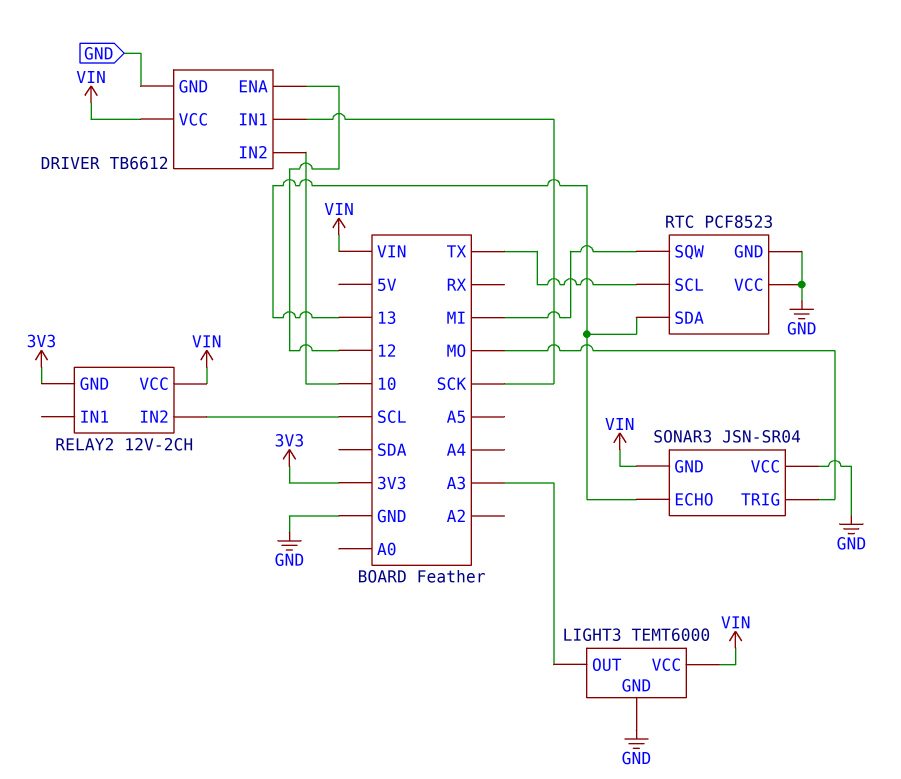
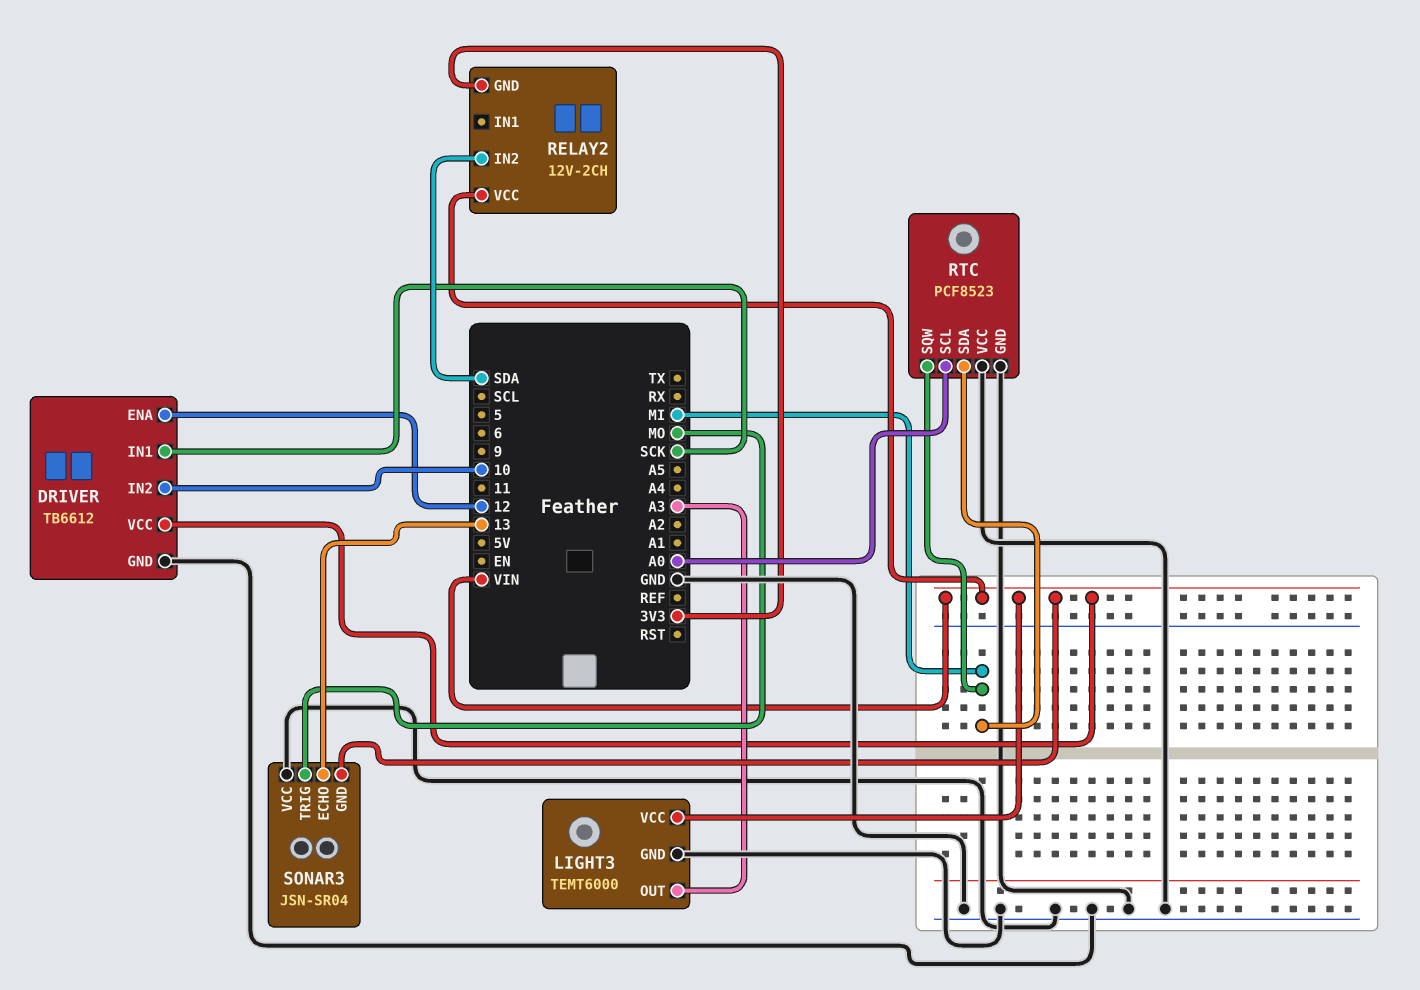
RELAY2 pin IN2: SCL -> SDA
RTC pin SCL: TX -> A0
RTC pin SDA: 13 -> MI

